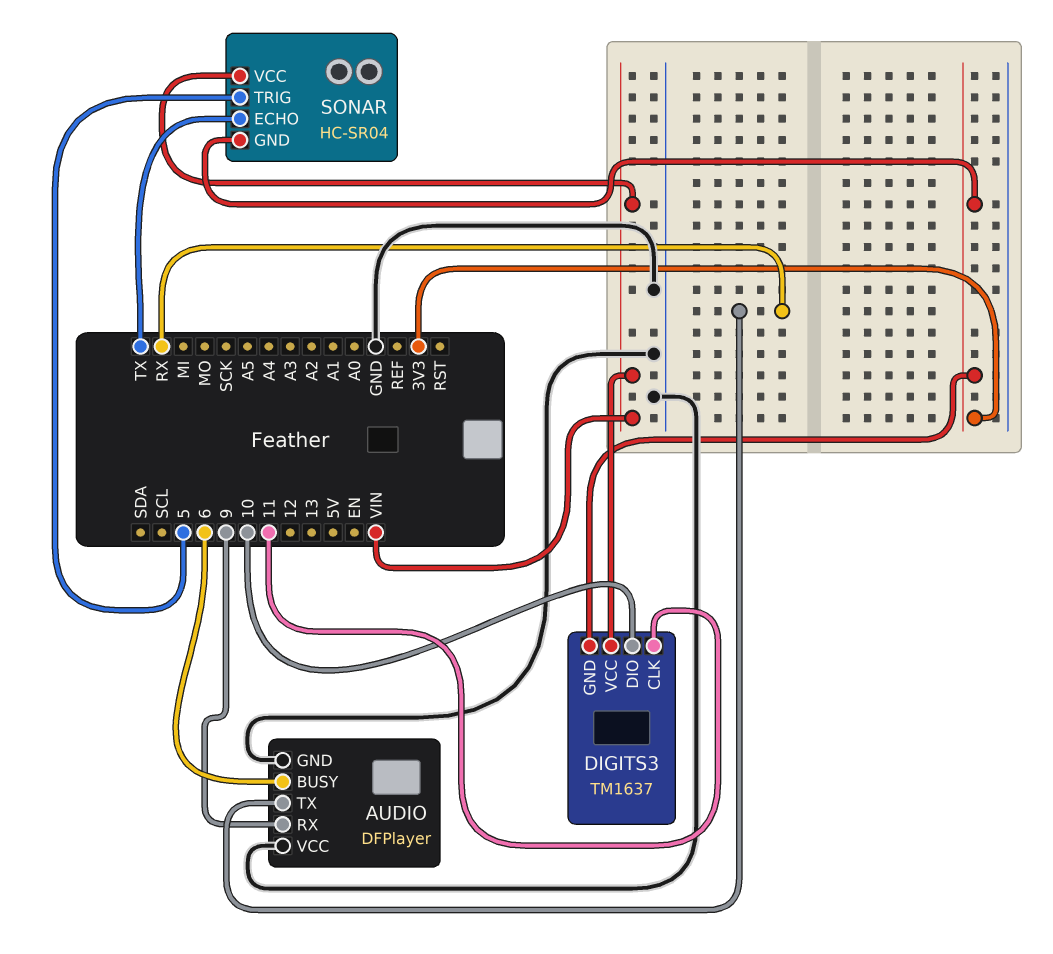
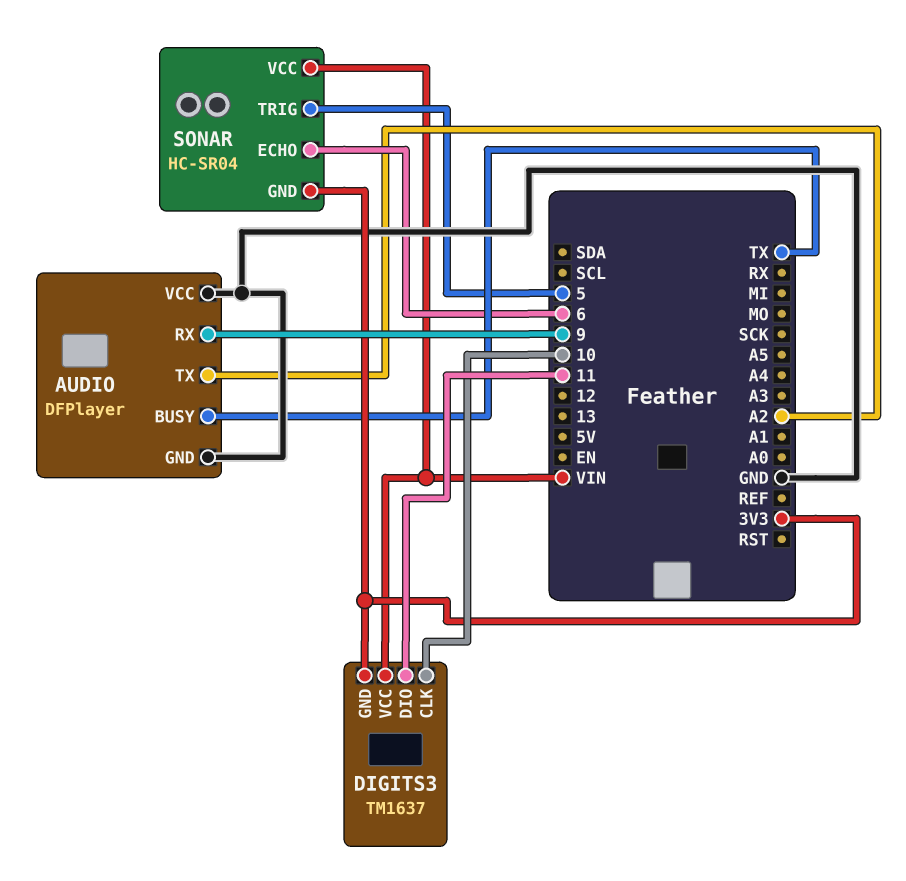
AUDIO pin BUSY: 6 -> TX
AUDIO pin TX: RX -> A2
DIGITS3 pin CLK: 11 -> 10
DIGITS3 pin DIO: 10 -> 11
SONAR pin ECHO: TX -> 6

